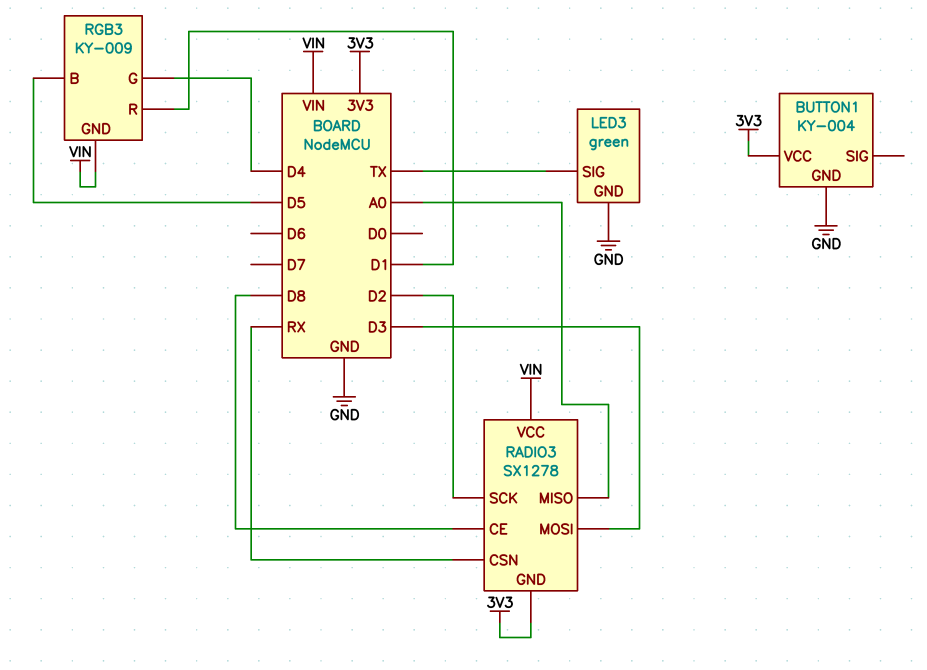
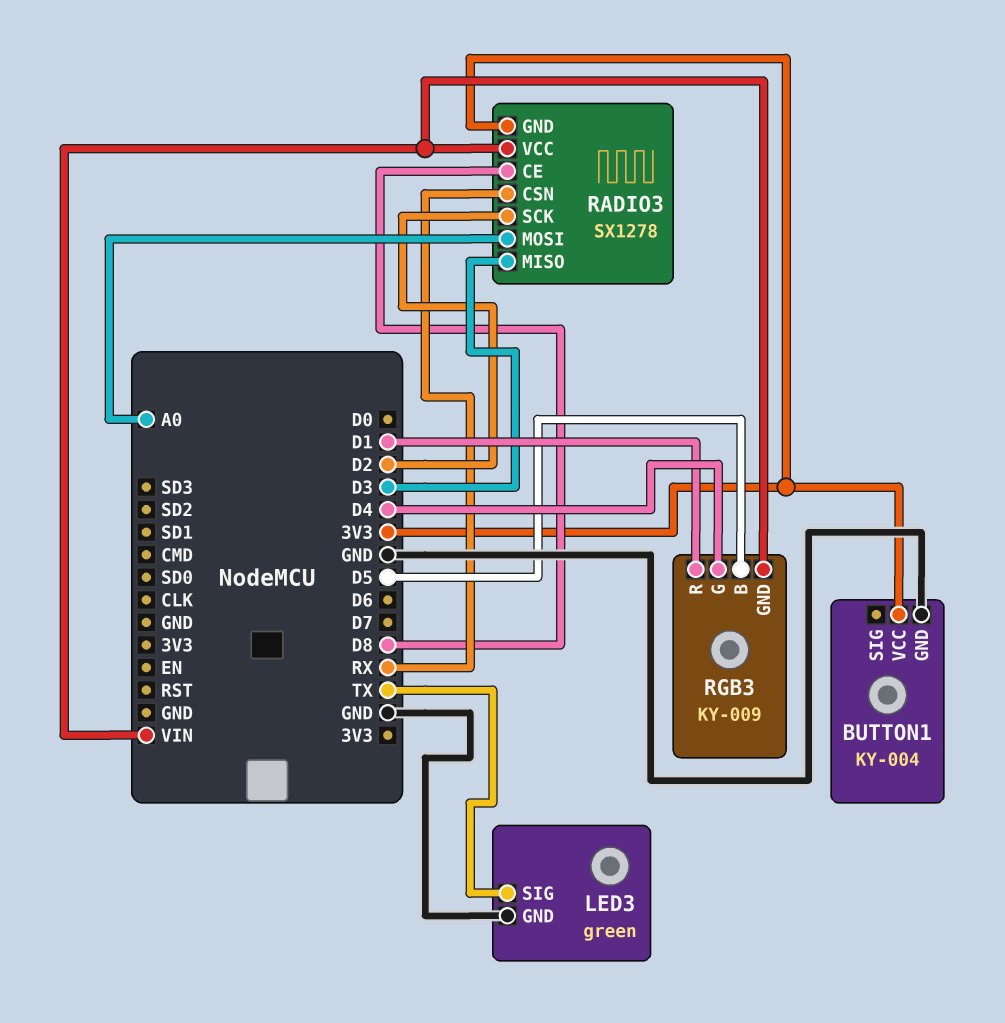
RADIO3 pin MISO: A0 -> D3
RADIO3 pin MOSI: D3 -> A0

